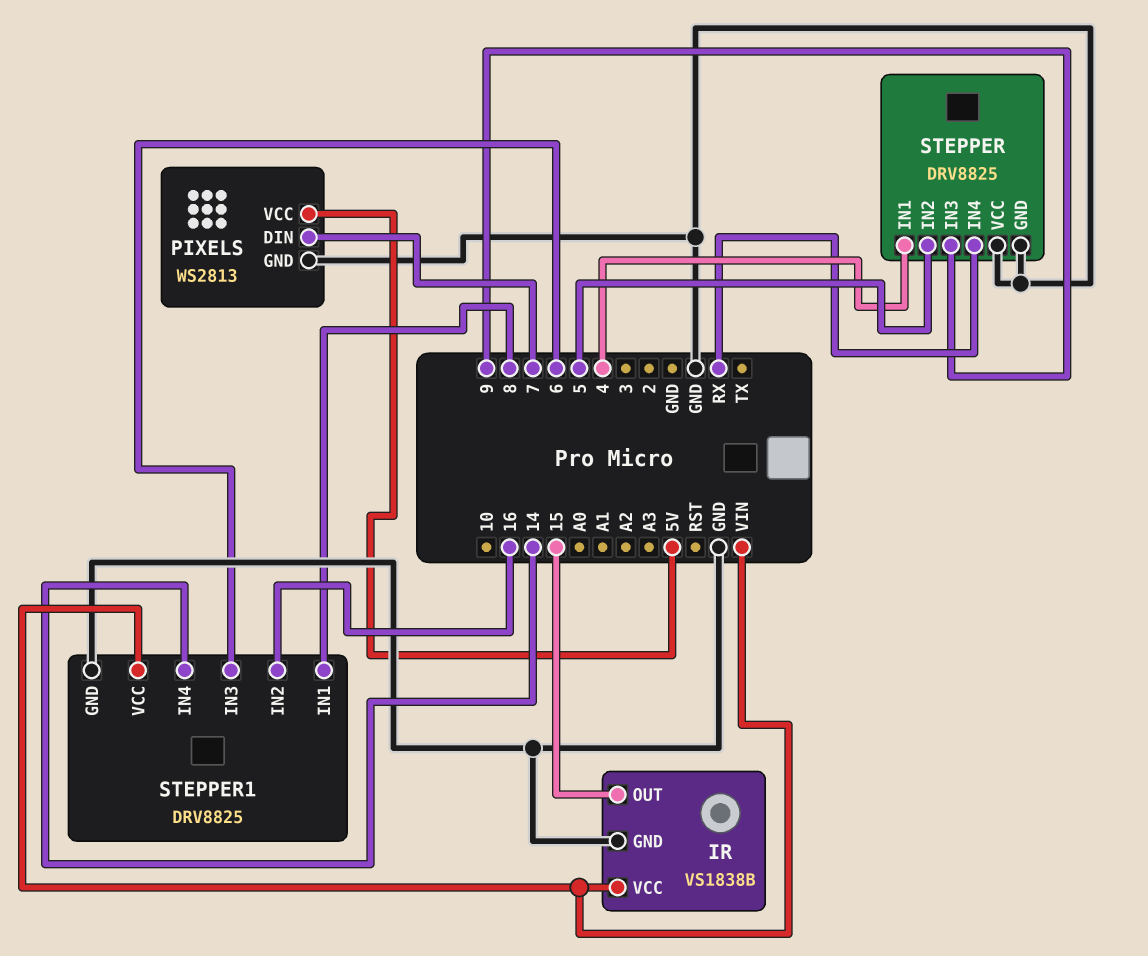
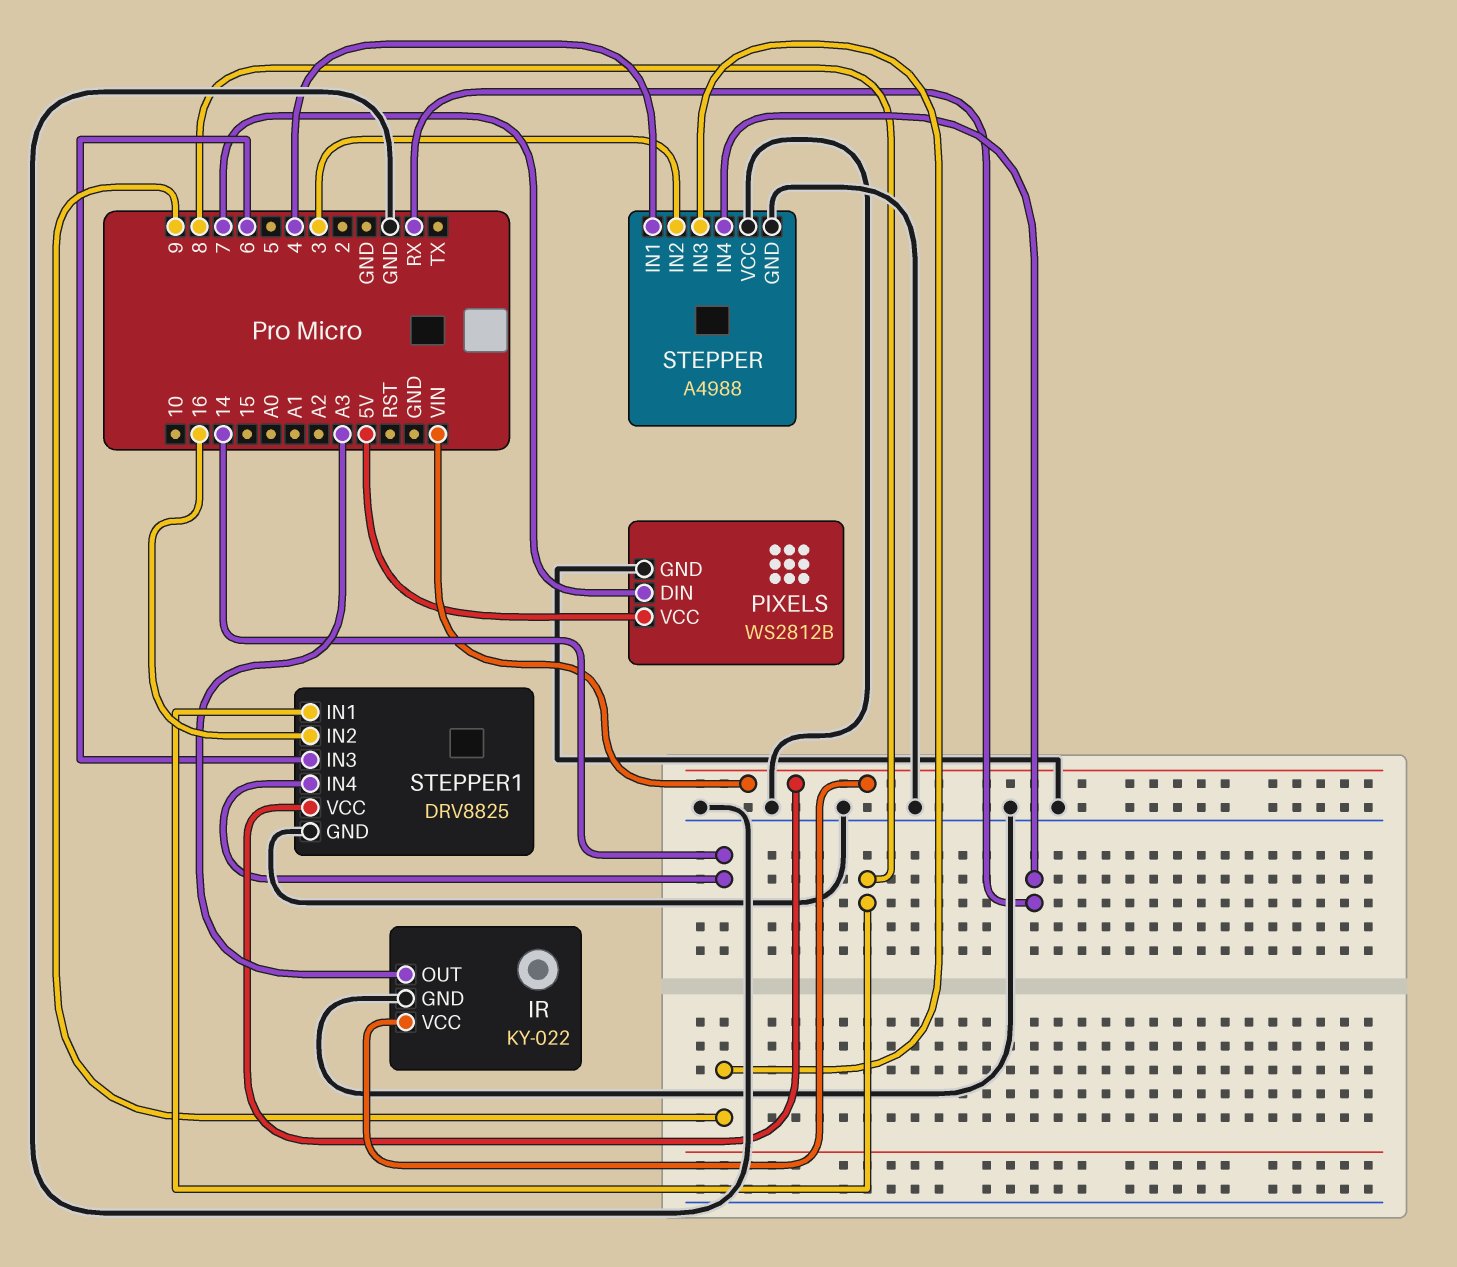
IR: VS1838B -> KY-022
IR pin OUT: 15 -> A3
PIXELS: WS2813 -> WS2812B
STEPPER: DRV8825 -> A4988
STEPPER pin IN2: 5 -> 3

